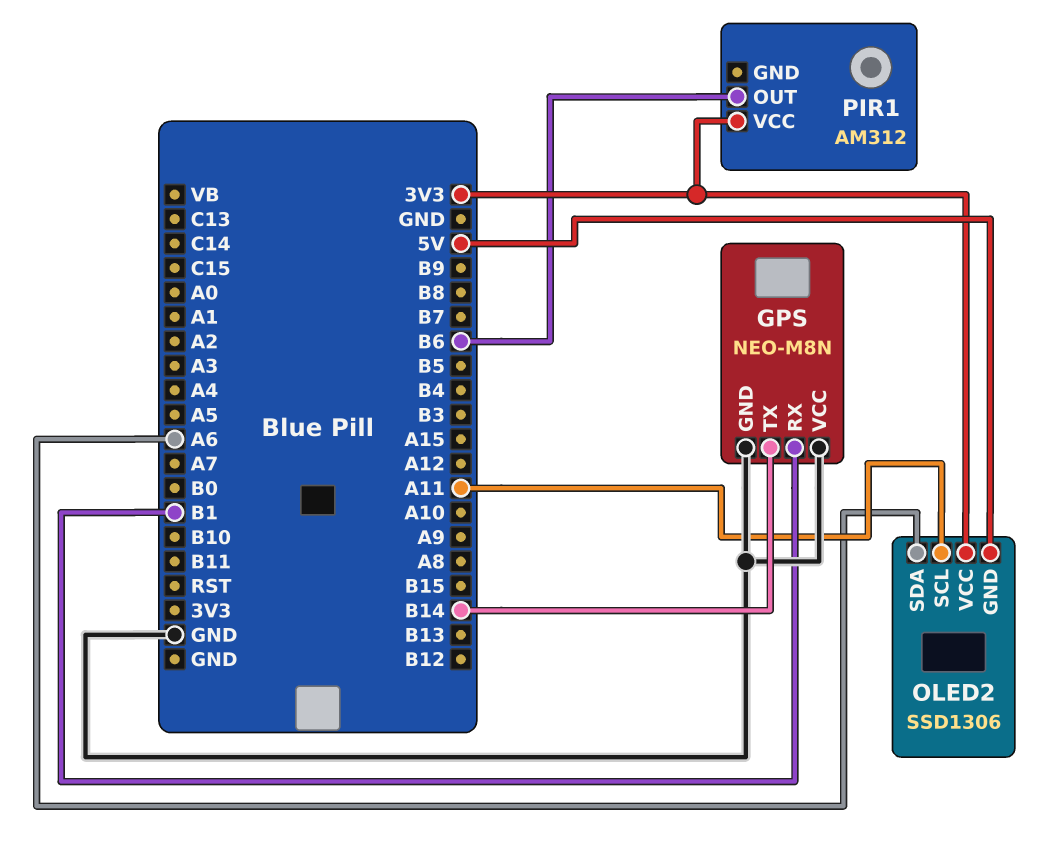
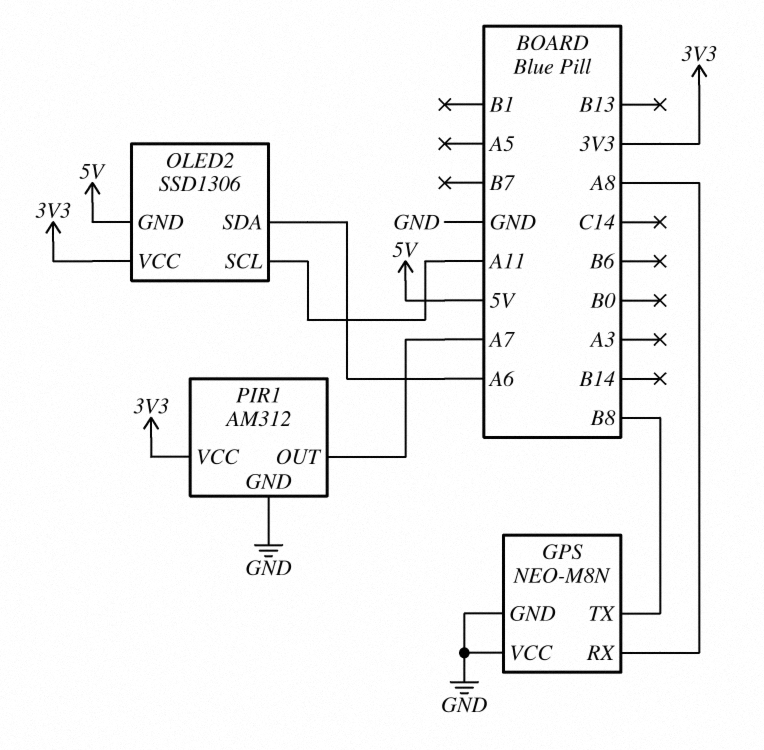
GPS pin RX: B1 -> A8
GPS pin TX: B14 -> B8
PIR1 pin GND: none -> GND
PIR1 pin OUT: B6 -> A7

